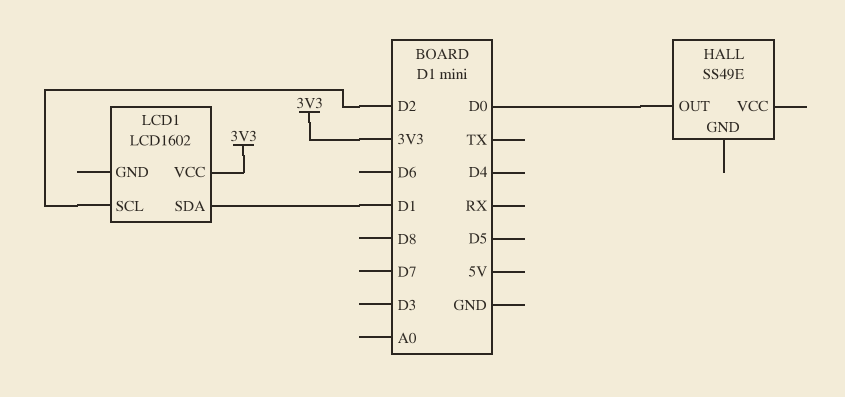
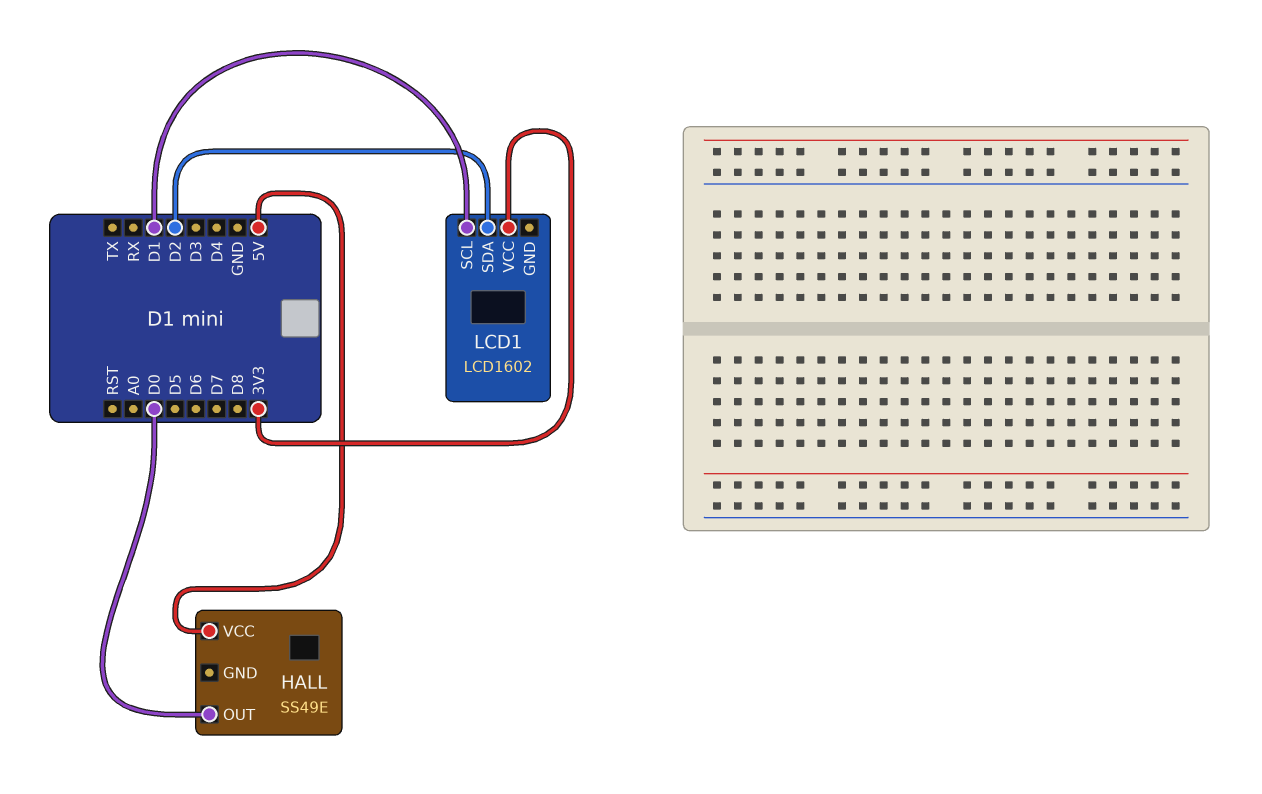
HALL pin VCC: none -> 5V
LCD1 pin SCL: D2 -> D1
LCD1 pin SDA: D1 -> D2

